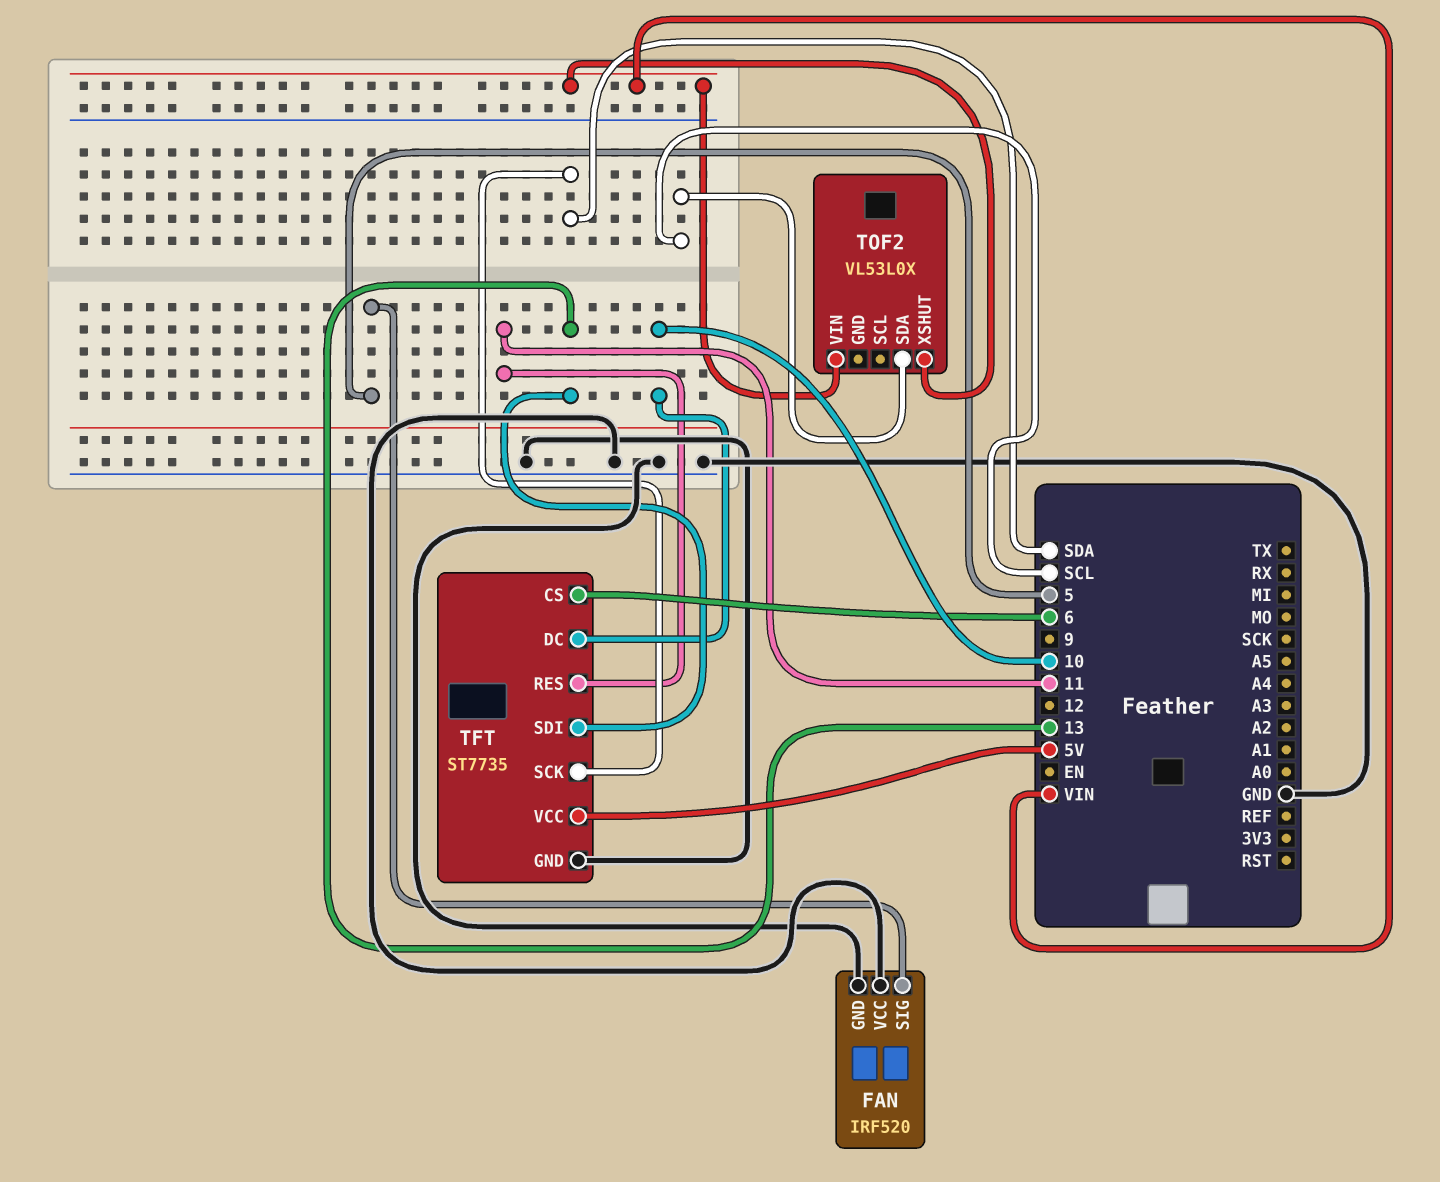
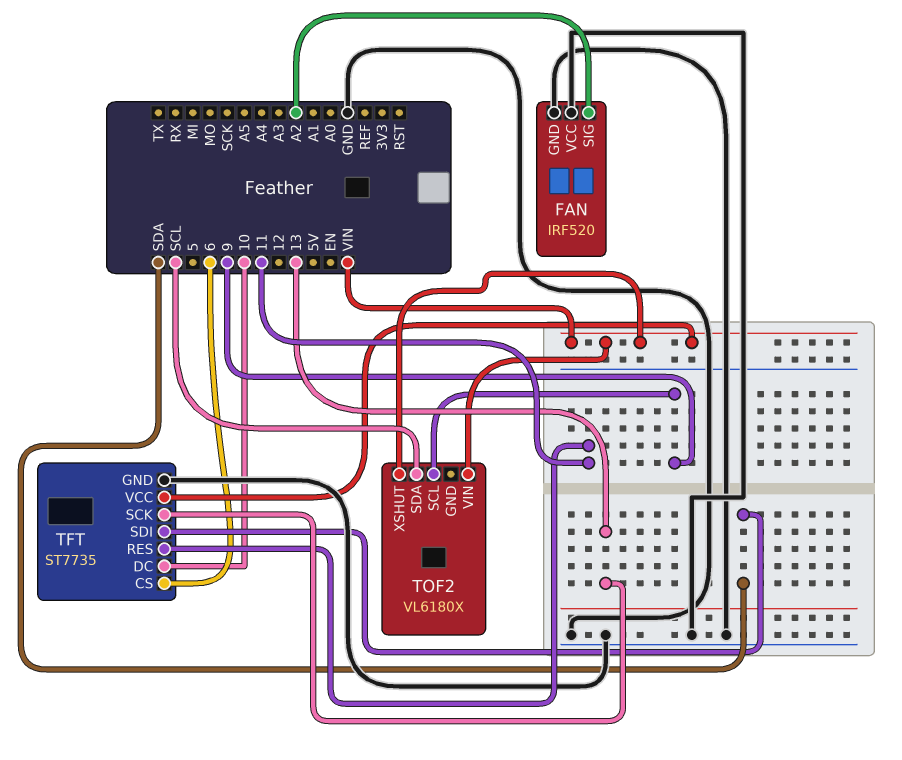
FAN pin SIG: 5 -> A2
TFT pin SCK: SDA -> 13
TFT pin SDI: 13 -> SDA
TFT pin VCC: 5V -> VIN
TOF2: VL53L0X -> VL6180X
TOF2 pin SCL: none -> 9

